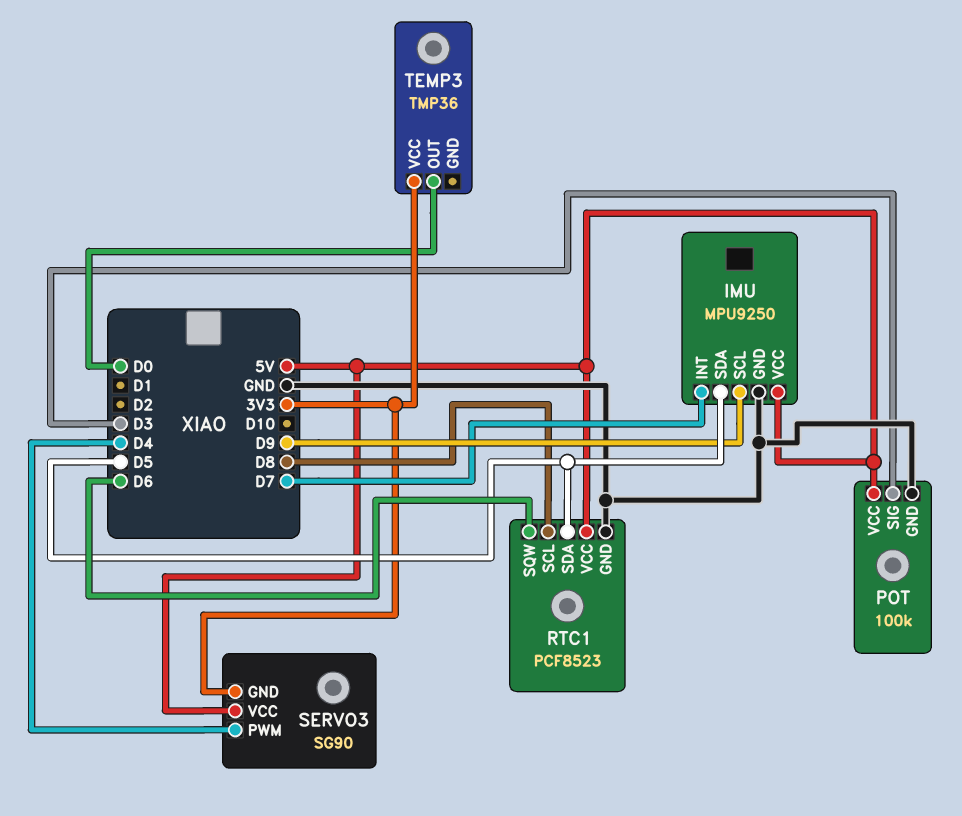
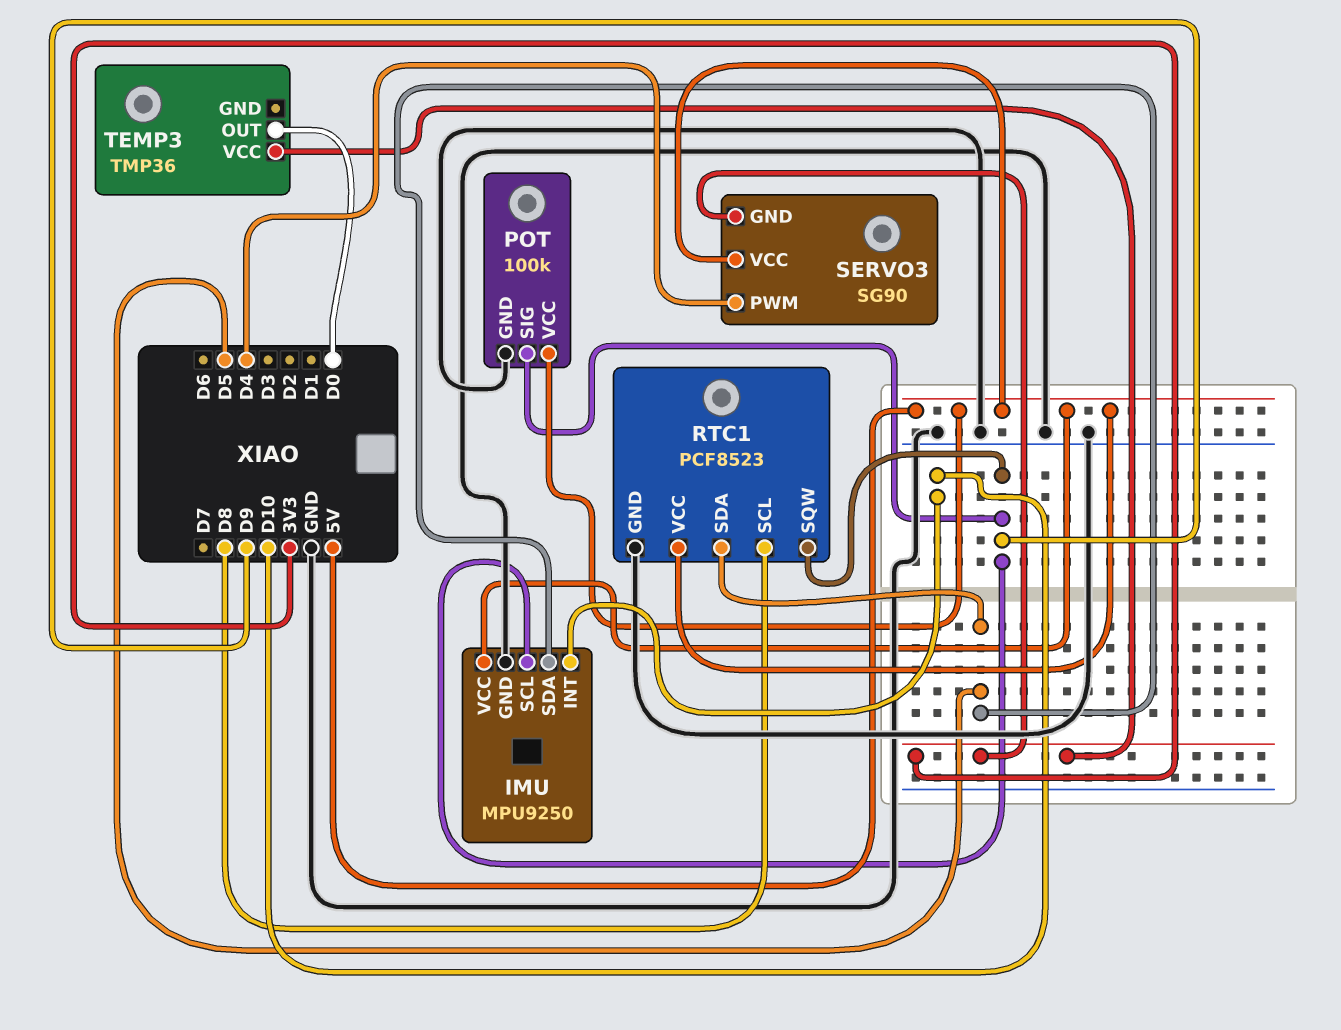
IMU pin INT: D7 -> D10
POT pin SIG: D3 -> D9
RTC1 pin SQW: D6 -> D9

